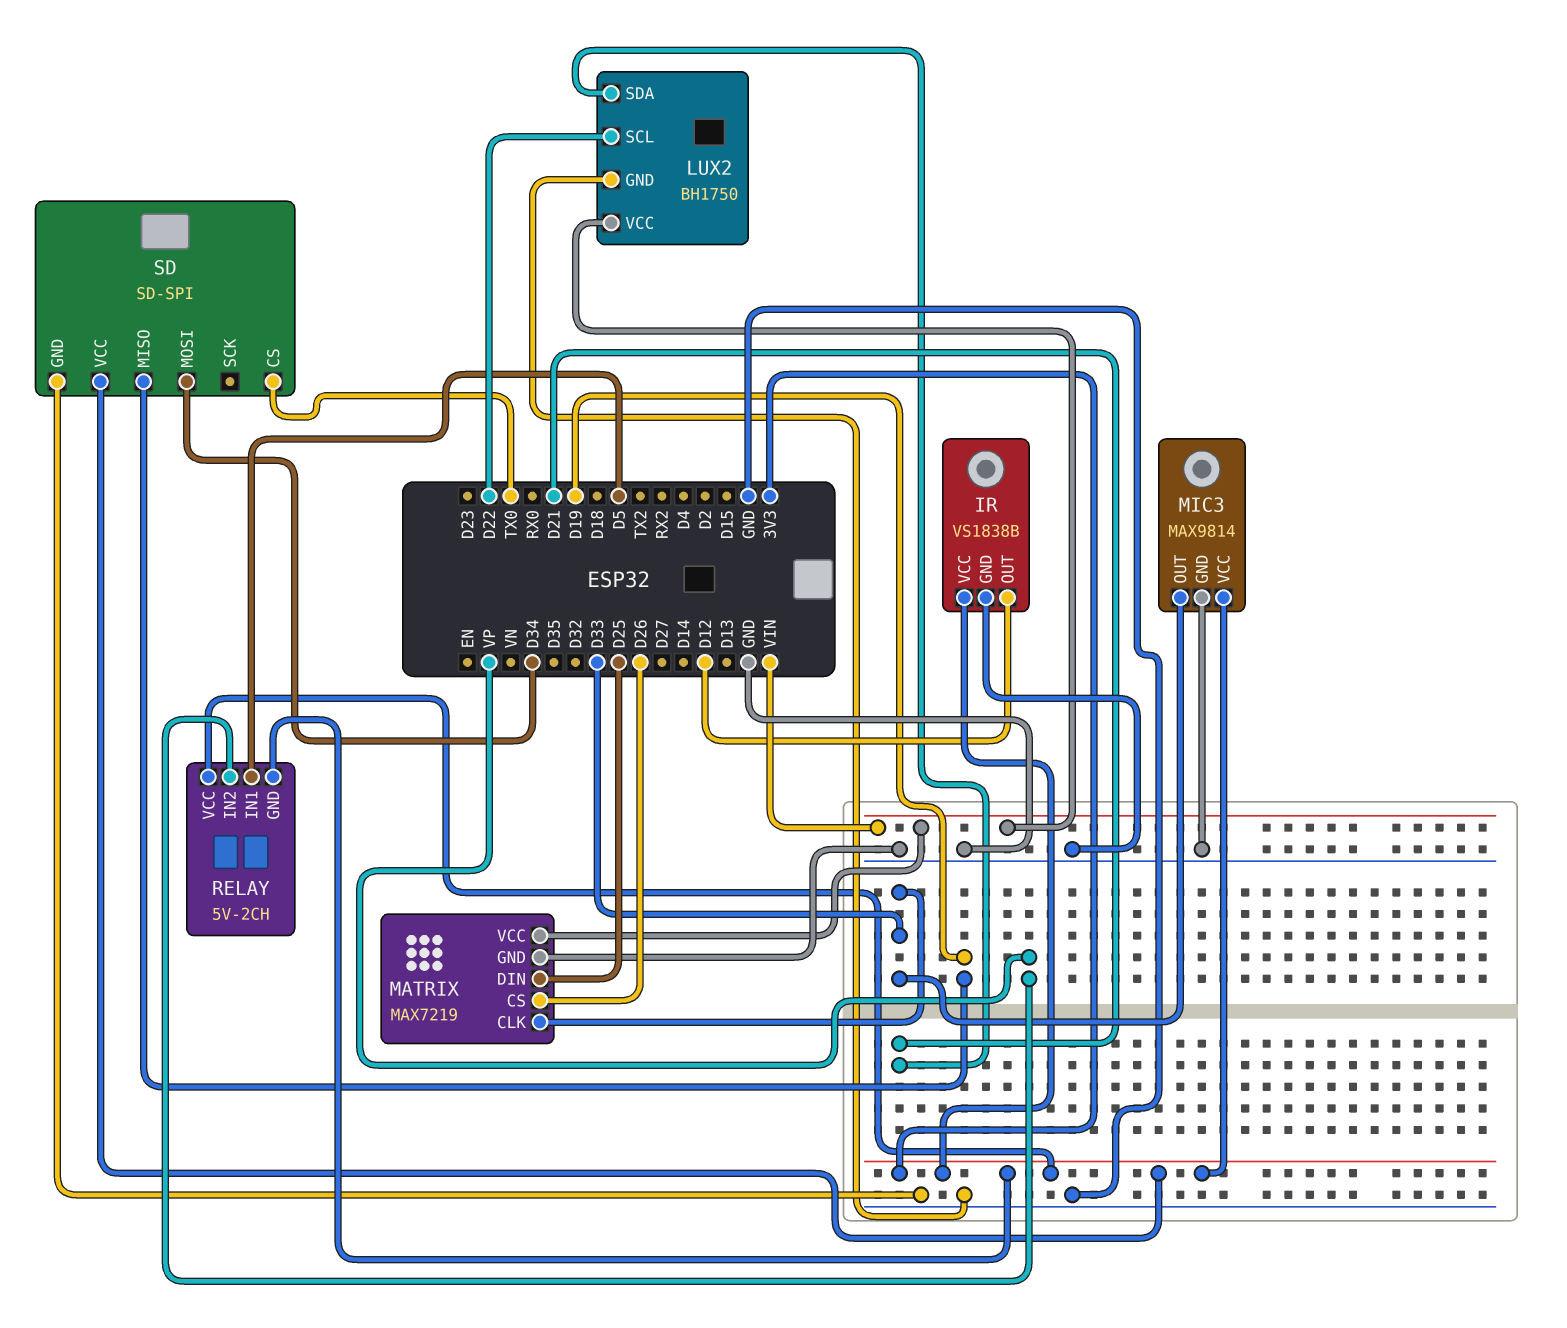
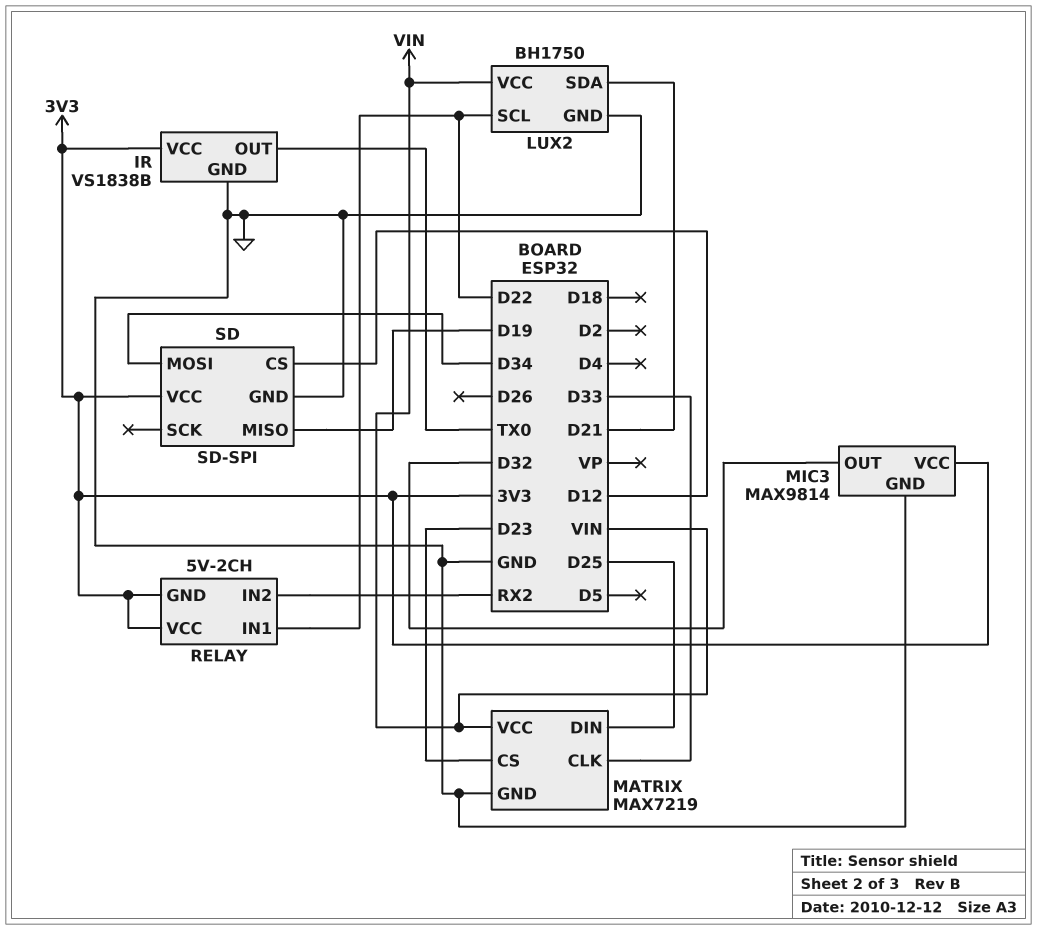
IR pin OUT: D12 -> TX0
MATRIX pin CS: D26 -> D23
MIC3 pin OUT: D33 -> D32
RELAY pin IN1: D5 -> D22
RELAY pin IN2: VP -> RX2
SD pin CS: TX0 -> D12

